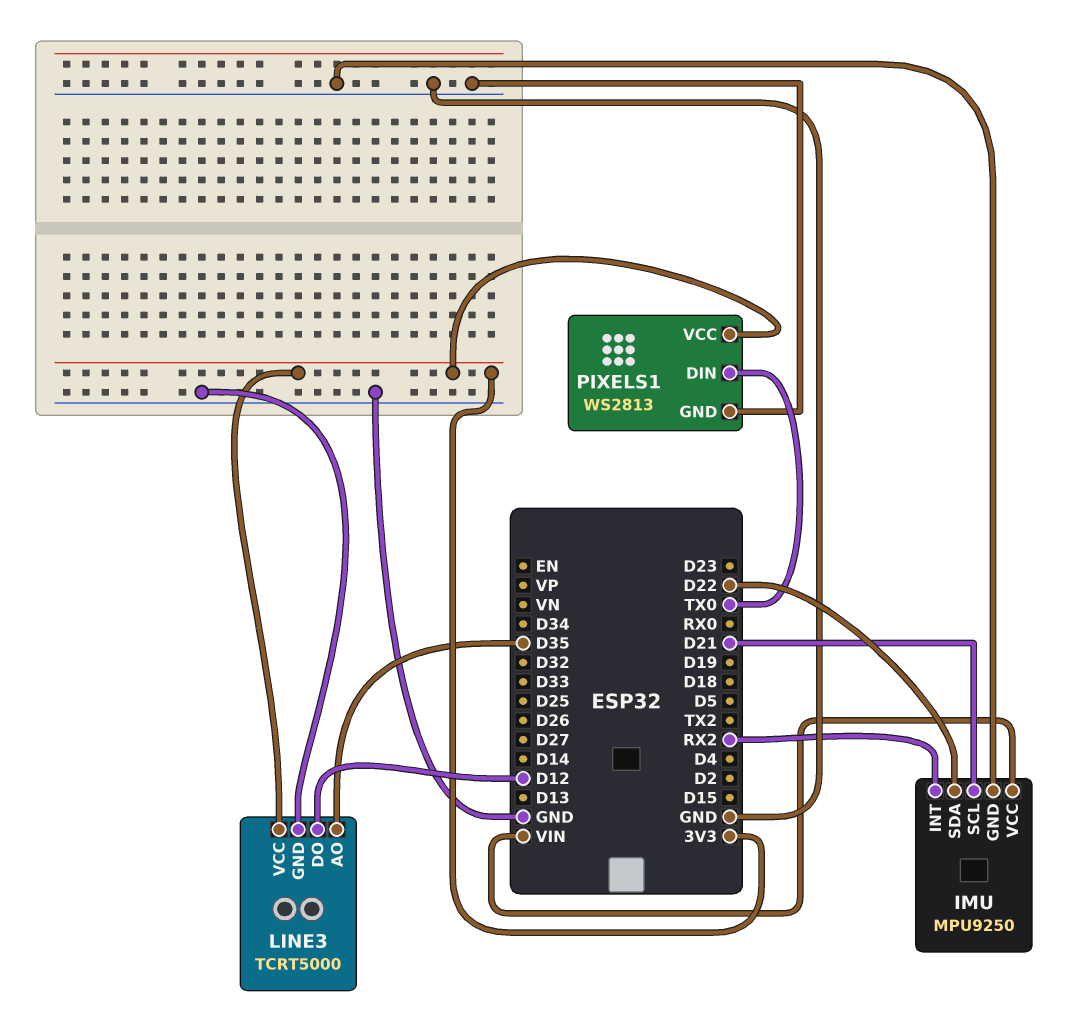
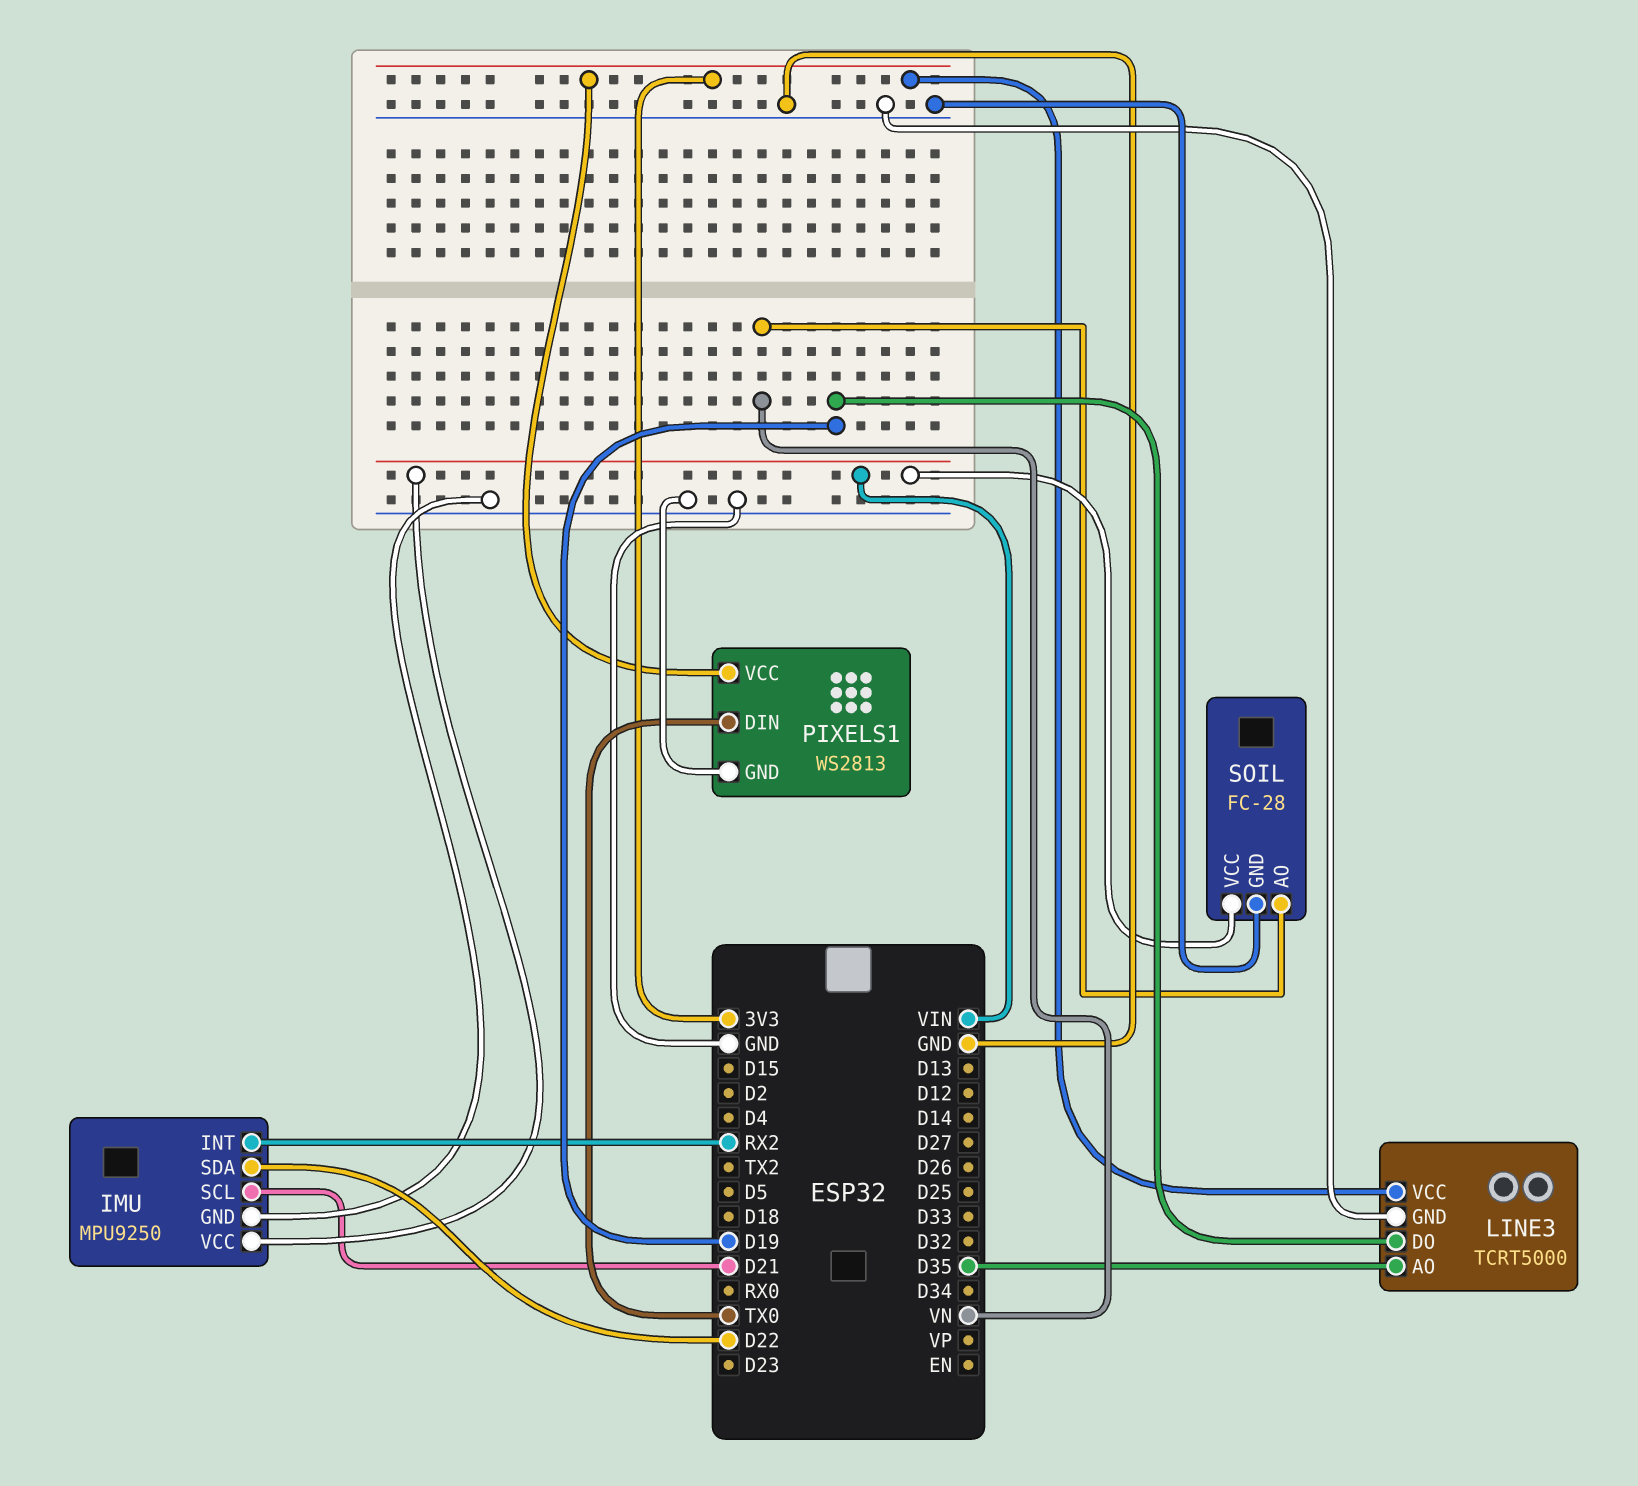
LINE3 pin DO: D12 -> D19
SOIL: none -> FC-28
SOIL pin AO: none -> VN
SOIL pin GND: none -> GND
SOIL pin VCC: none -> VIN

